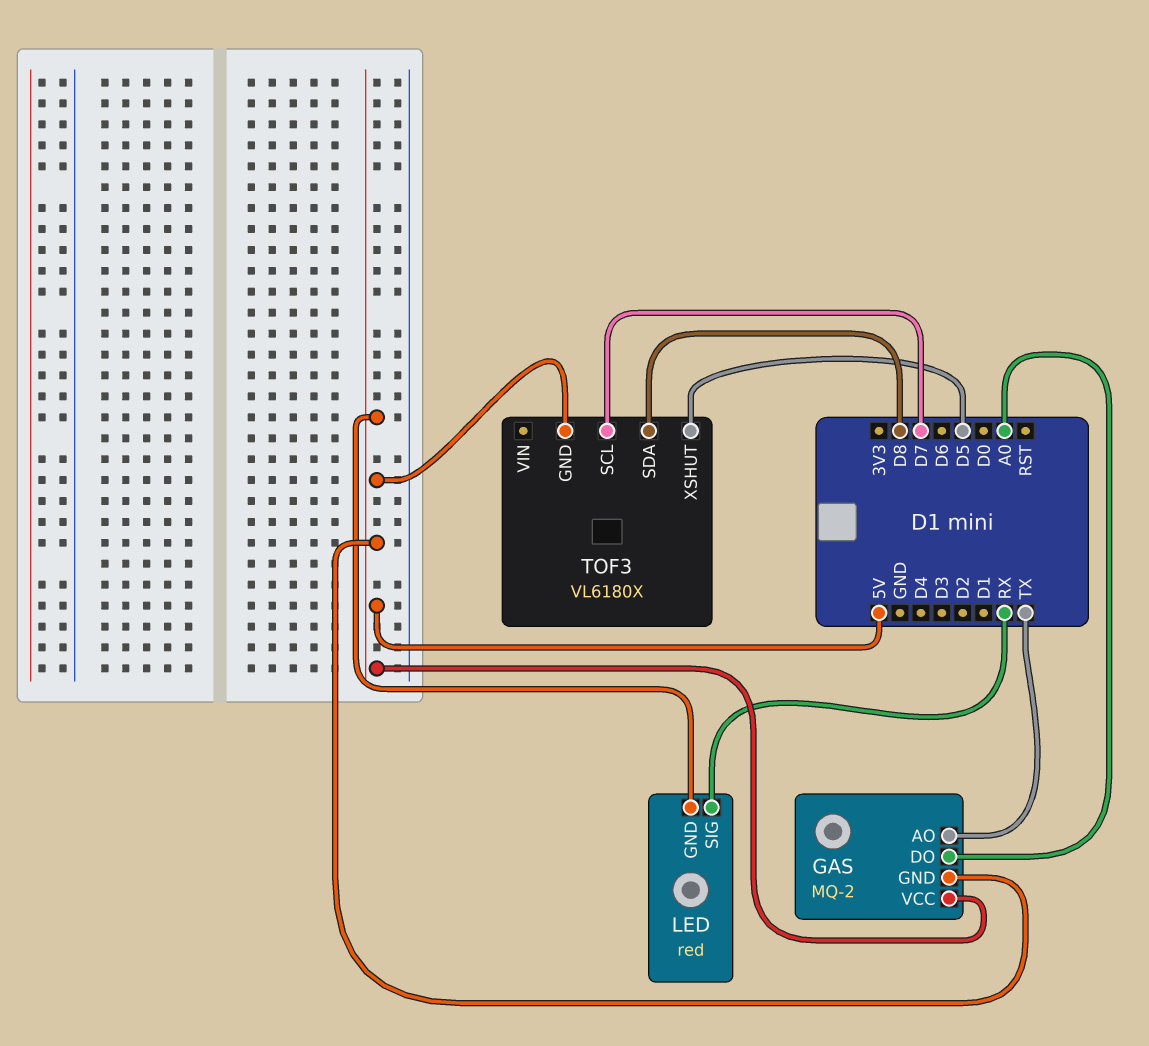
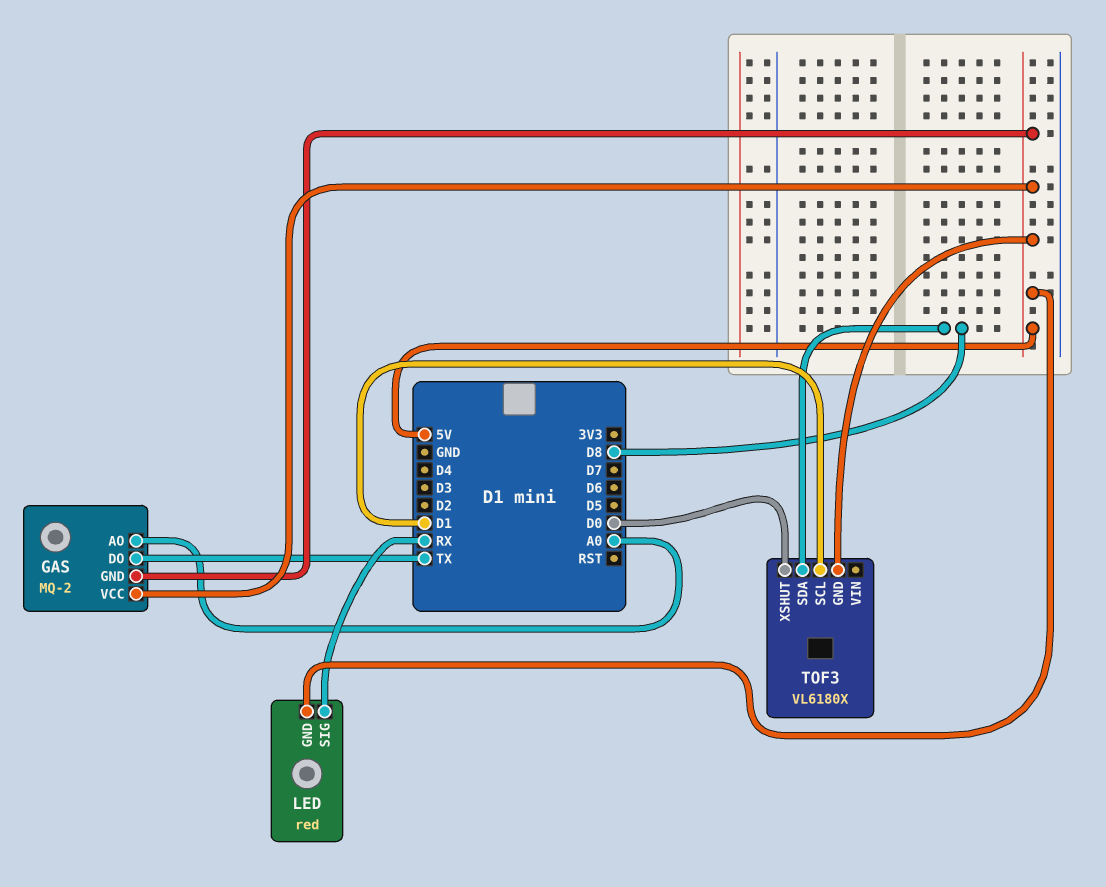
GAS pin AO: TX -> A0
GAS pin DO: A0 -> TX
TOF3 pin SCL: D7 -> D1
TOF3 pin XSHUT: D5 -> D0

